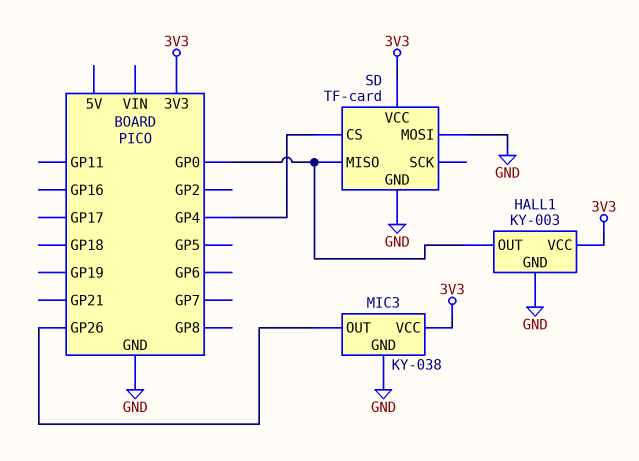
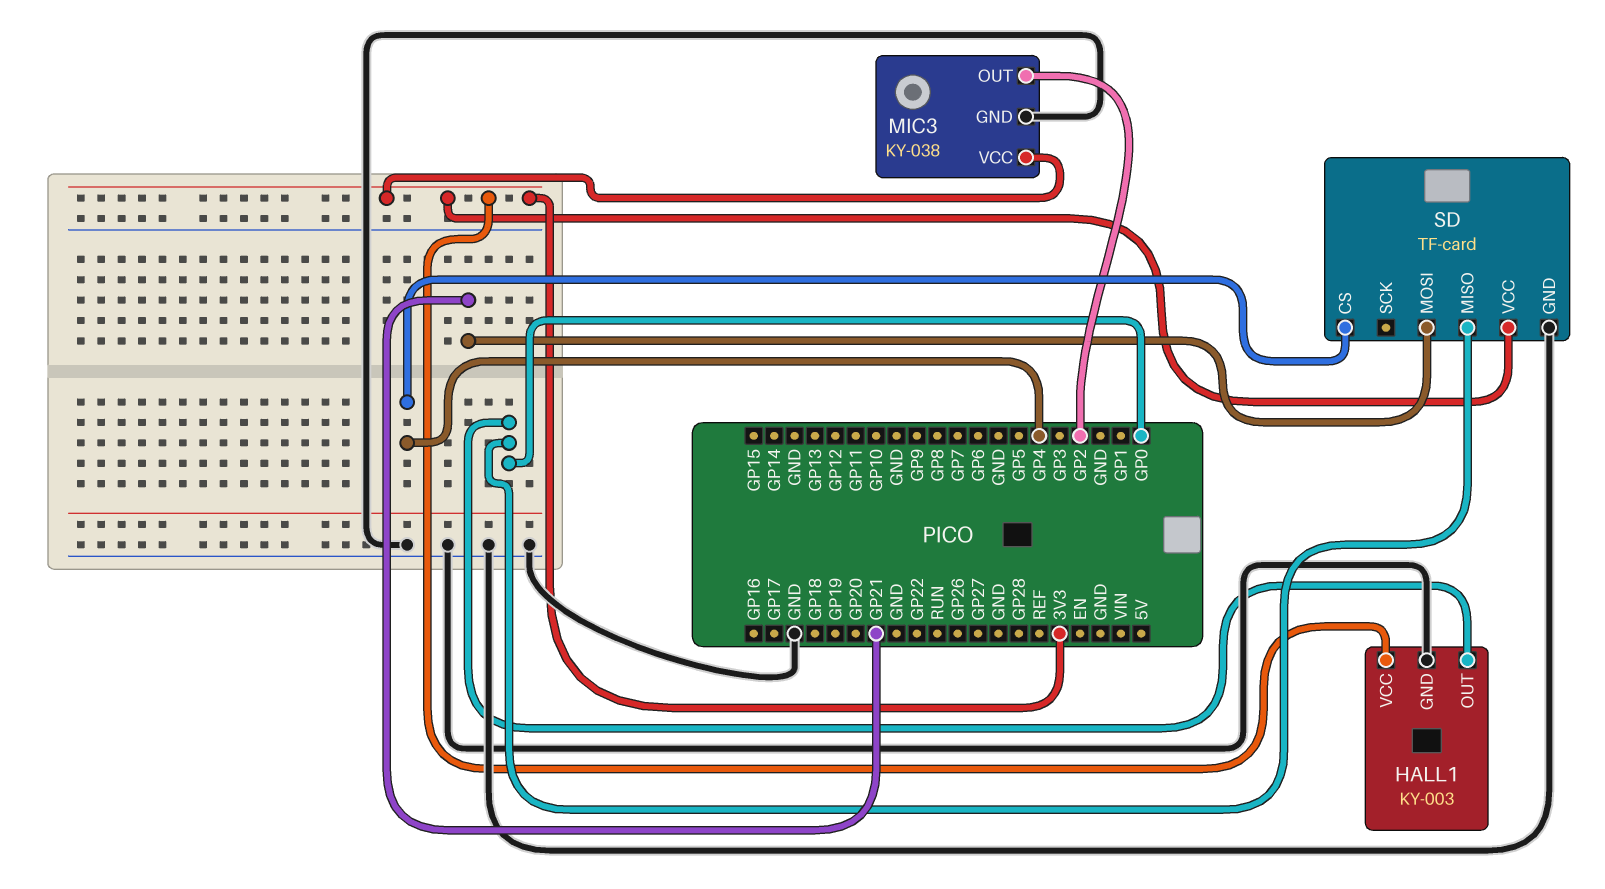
MIC3 pin OUT: GP26 -> GP2
SD pin MOSI: GND -> GP21

